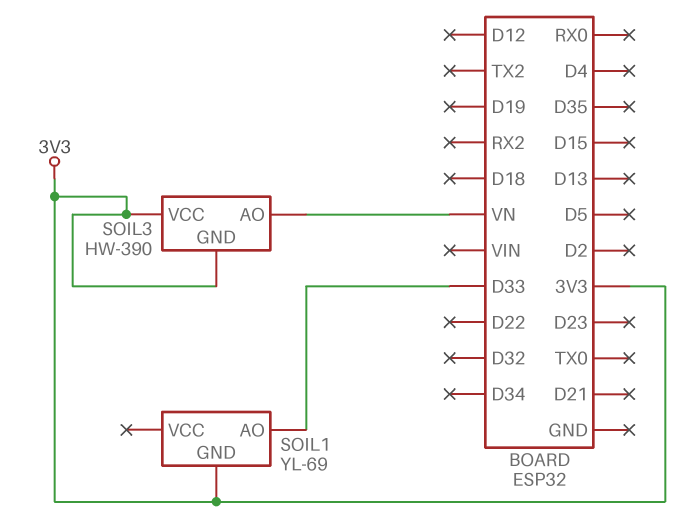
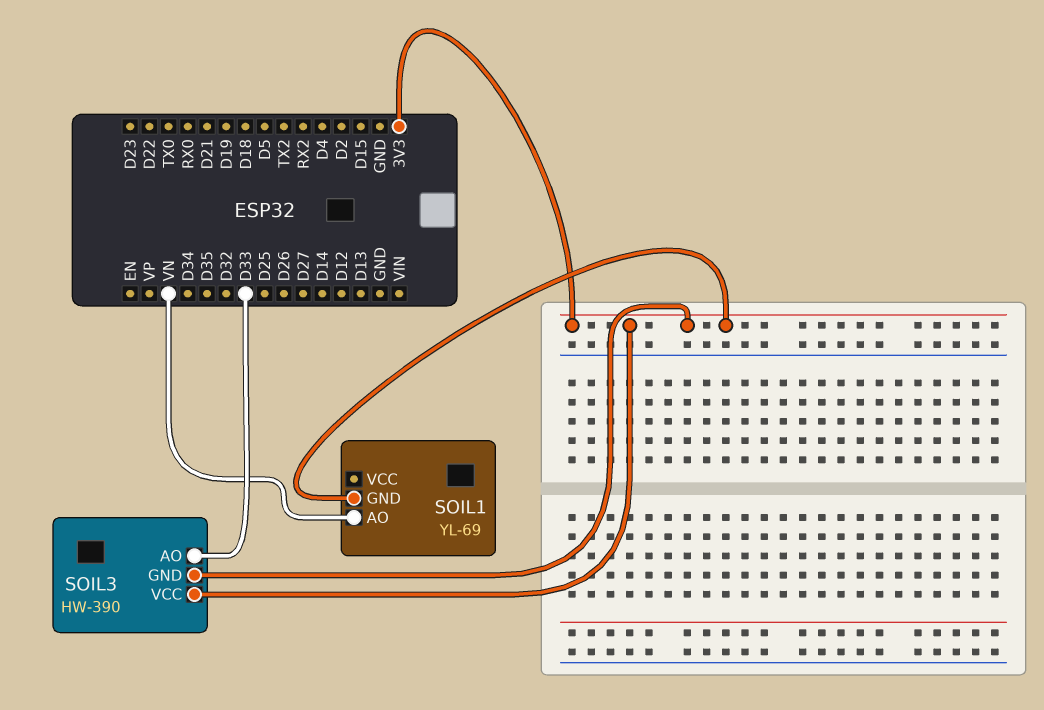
SOIL1 pin AO: D33 -> VN
SOIL3 pin AO: VN -> D33

